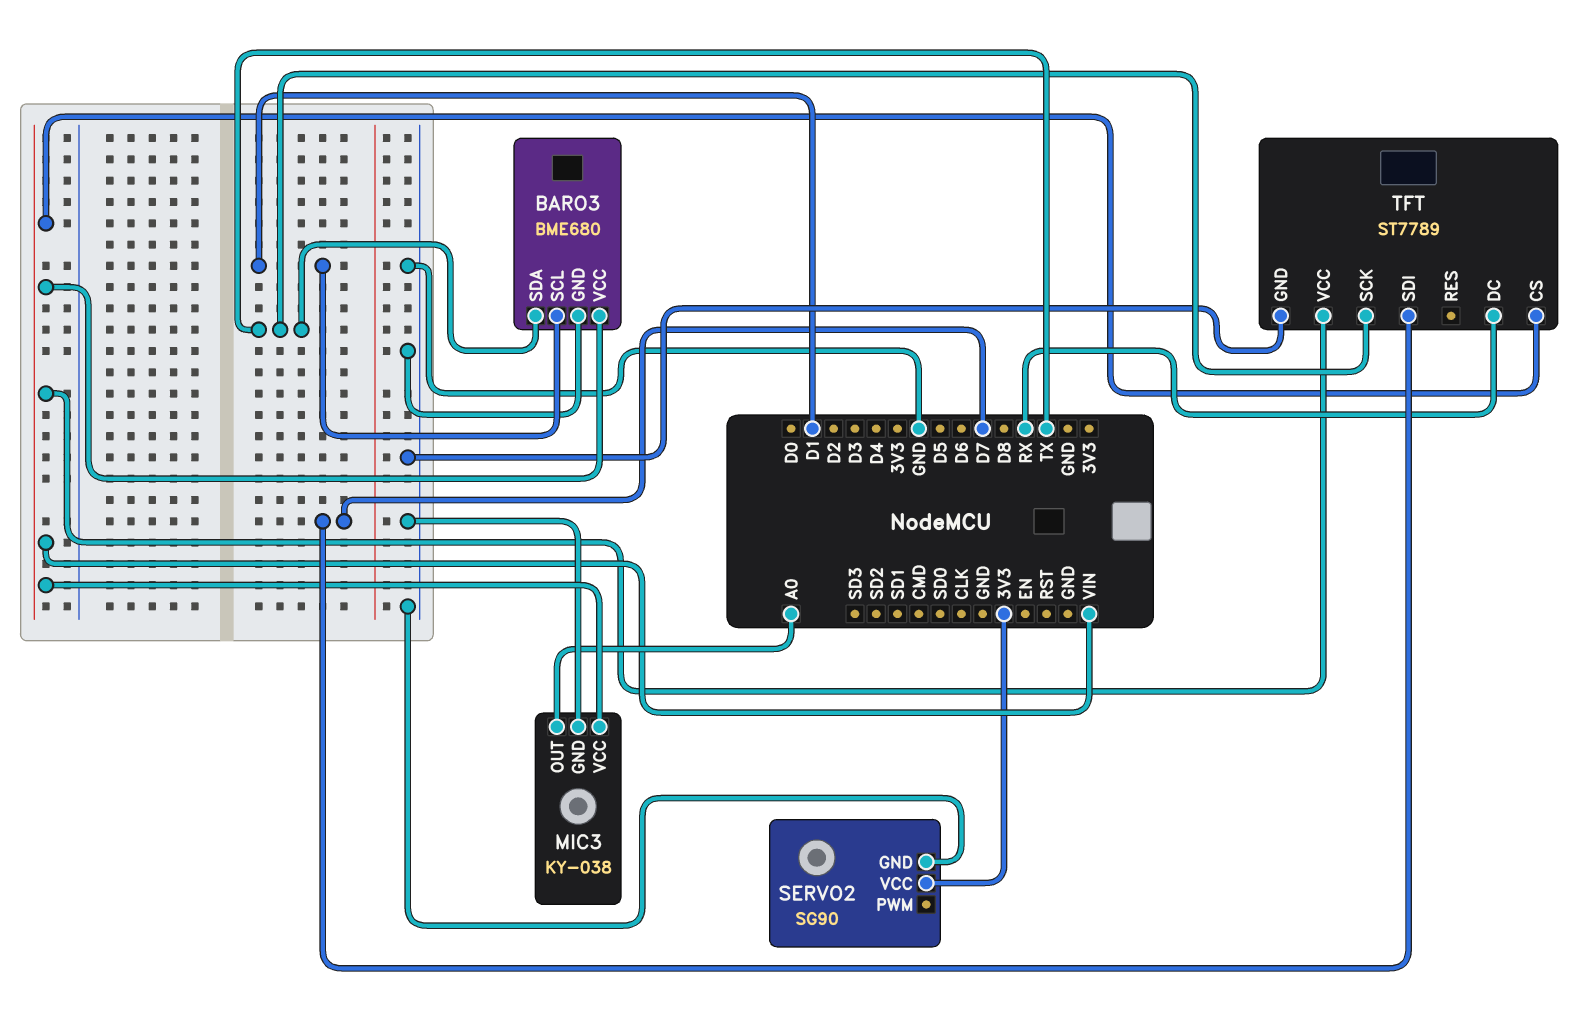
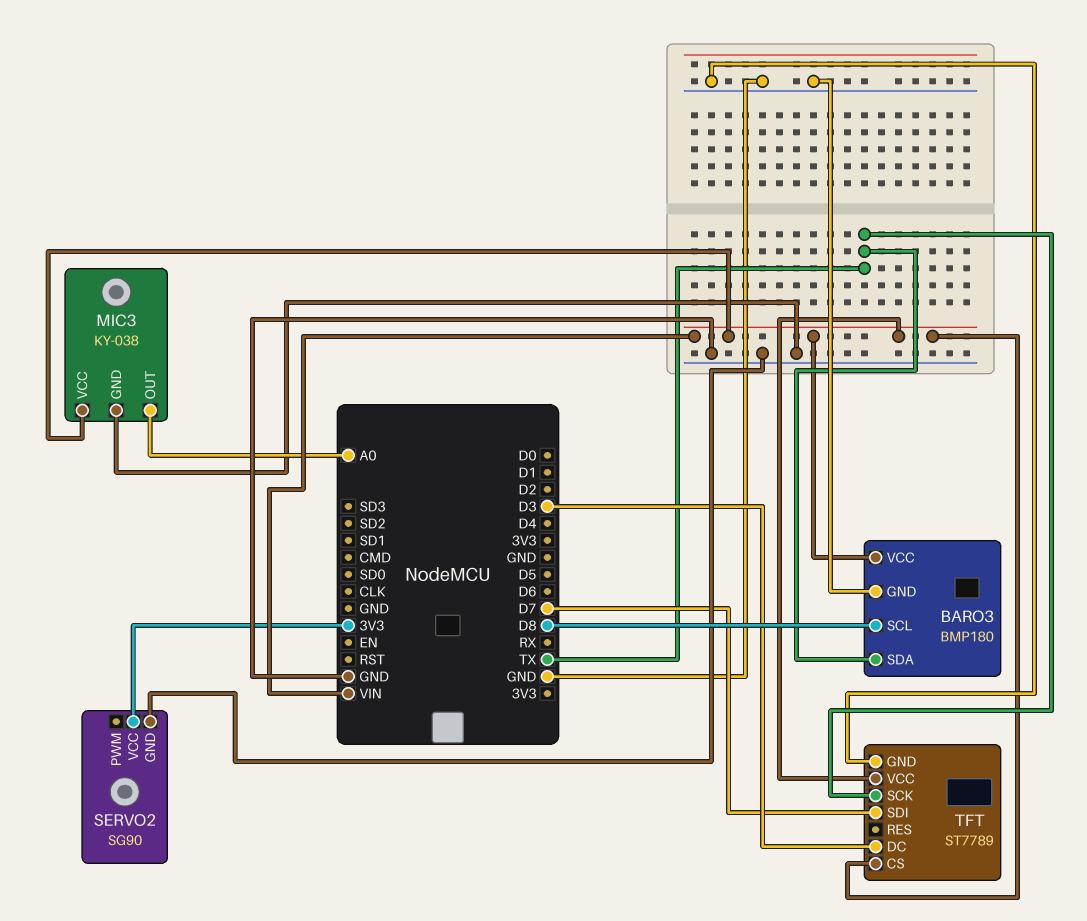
BARO3: BME680 -> BMP180
BARO3 pin SCL: D1 -> D8
TFT pin DC: RX -> D3

